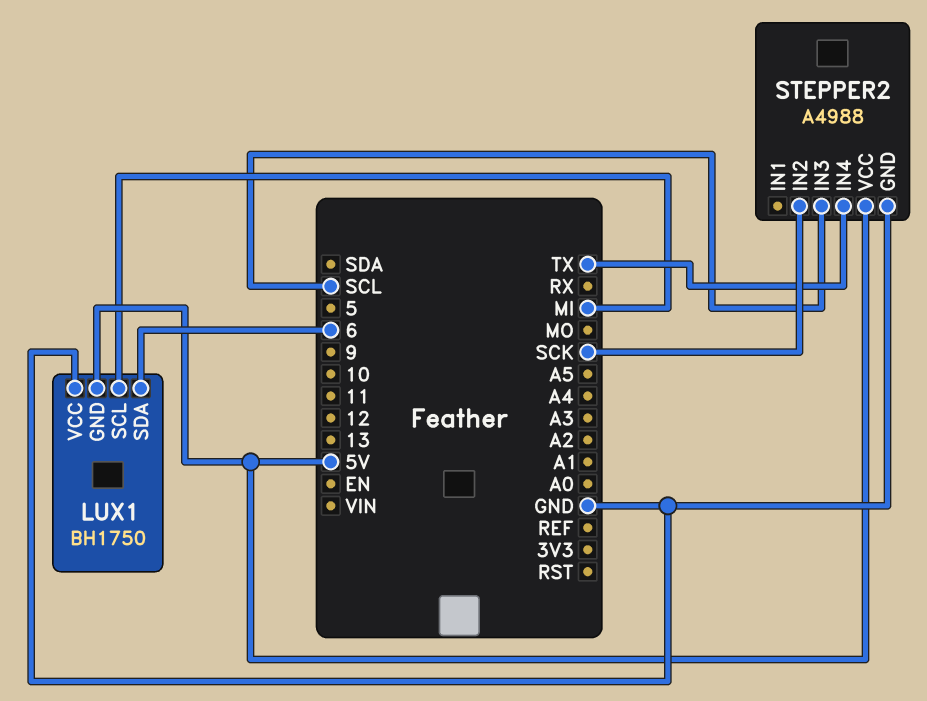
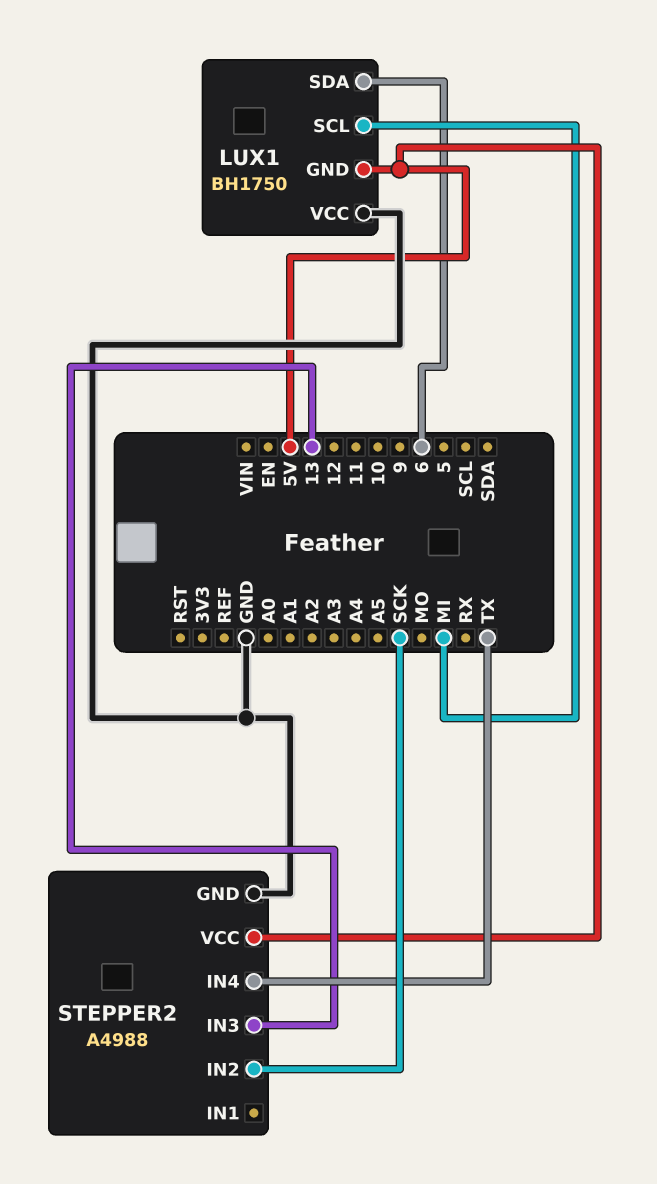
STEPPER2 pin IN3: SCL -> 13

